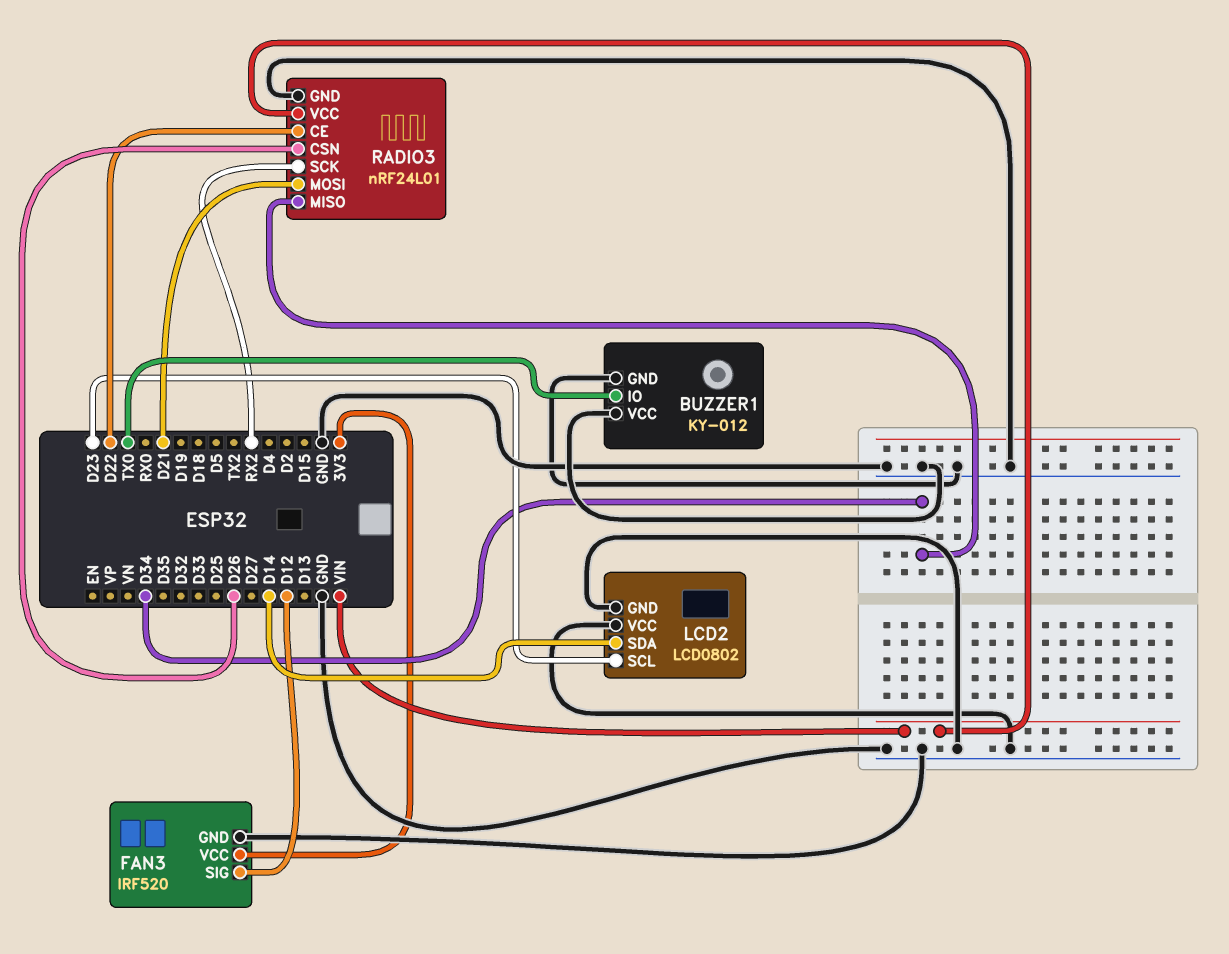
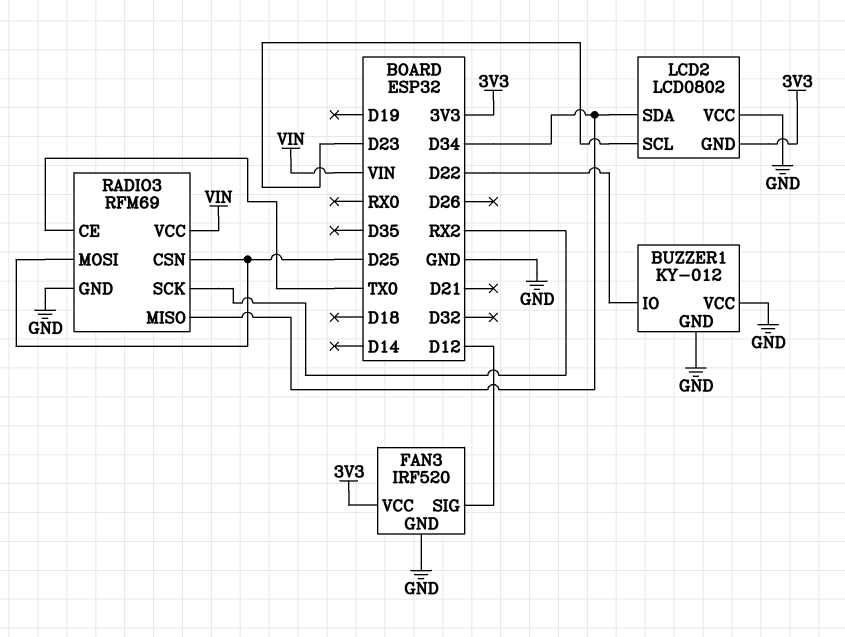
BUZZER1 pin IO: TX0 -> D22
LCD2 pin GND: GND -> 3V3
LCD2 pin SDA: D14 -> D34
RADIO3: nRF24L01 -> RFM69
RADIO3 pin CE: D22 -> TX0
RADIO3 pin CSN: D26 -> D25
RADIO3 pin MOSI: D21 -> D25

